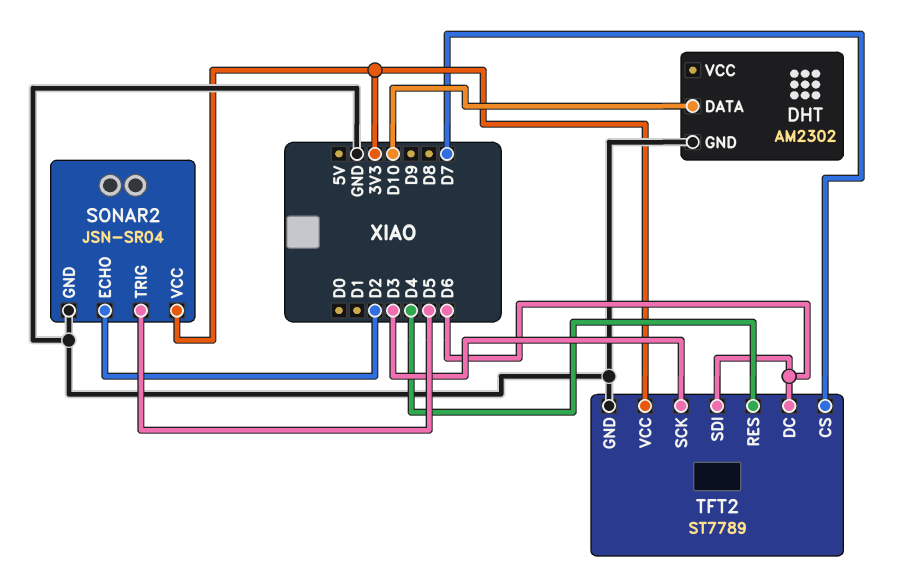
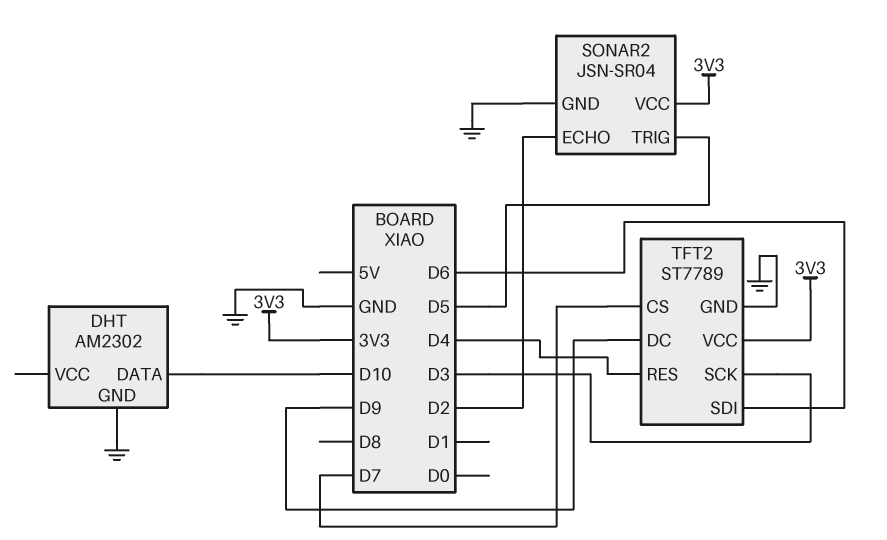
TFT2 pin DC: D6 -> D9

